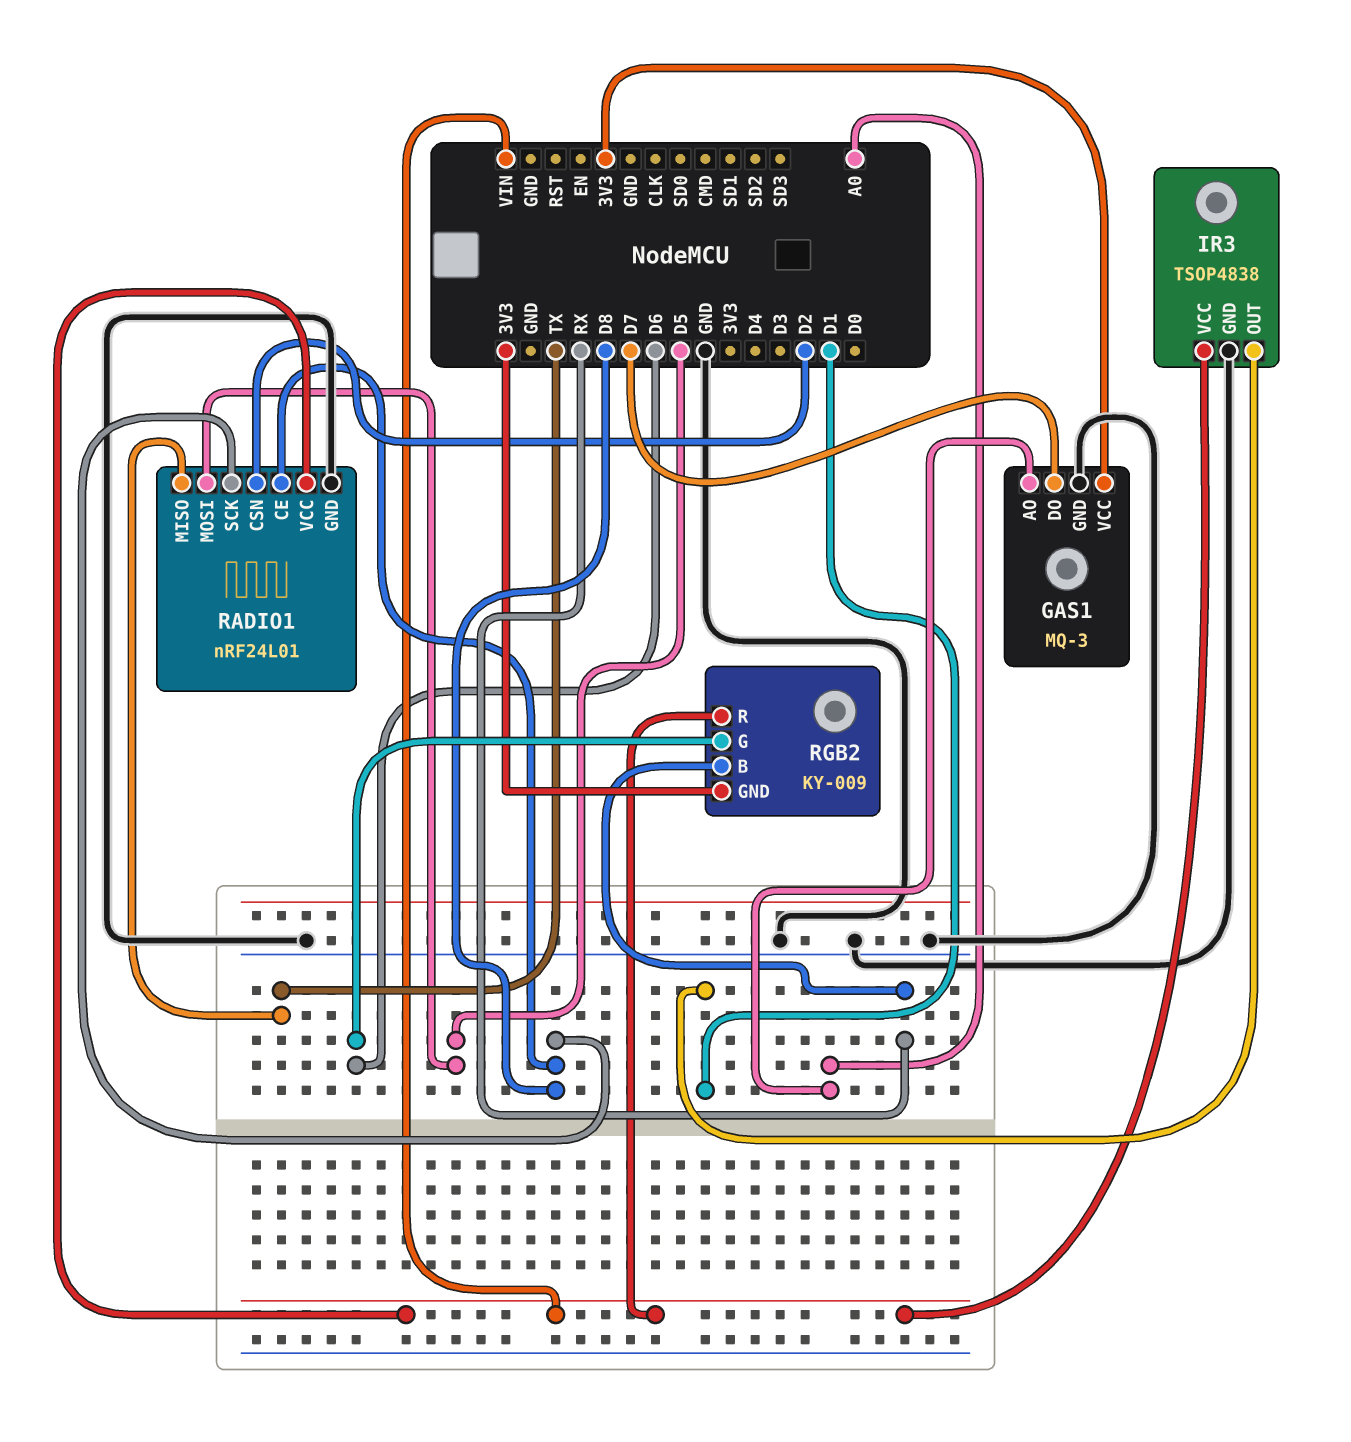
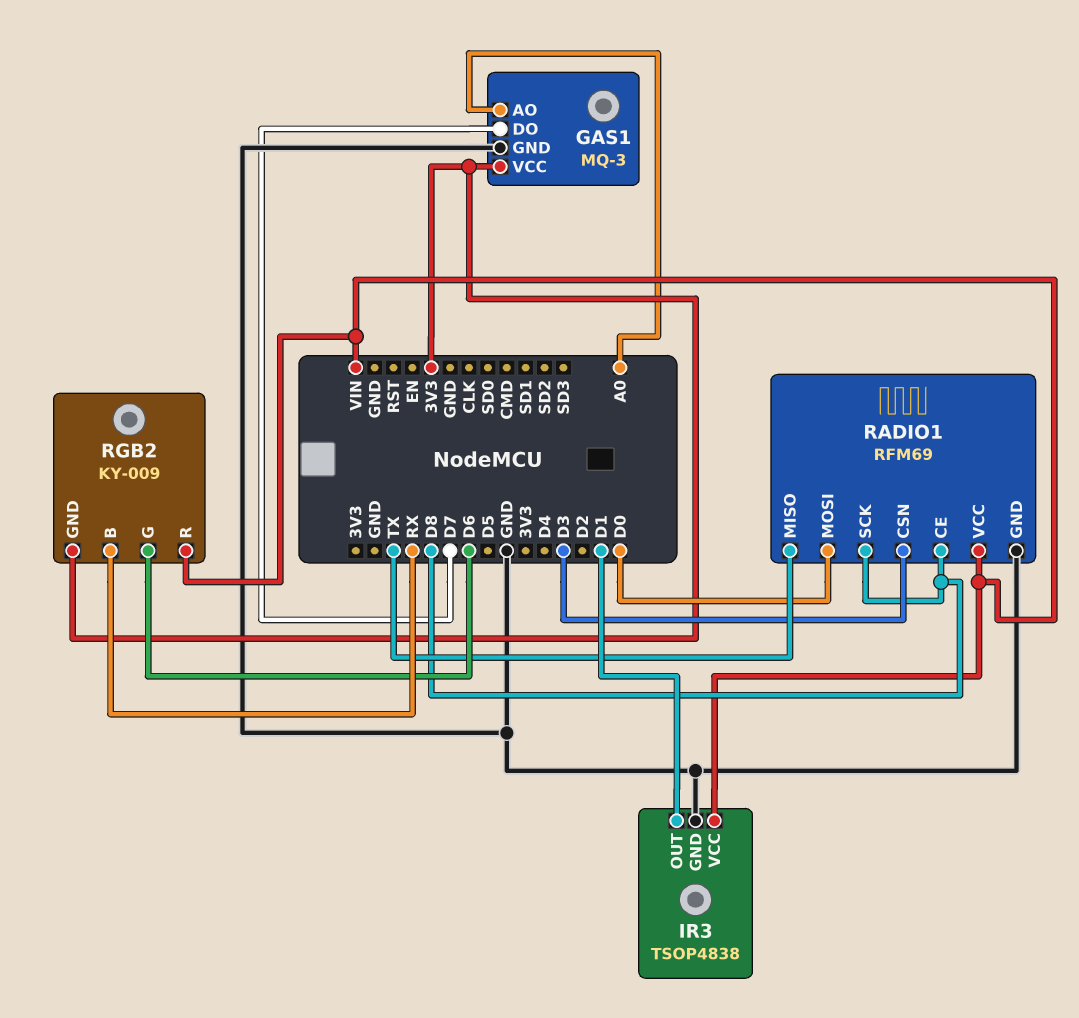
RADIO1: nRF24L01 -> RFM69
RADIO1 pin CSN: D2 -> D3
RADIO1 pin MOSI: D5 -> D0

